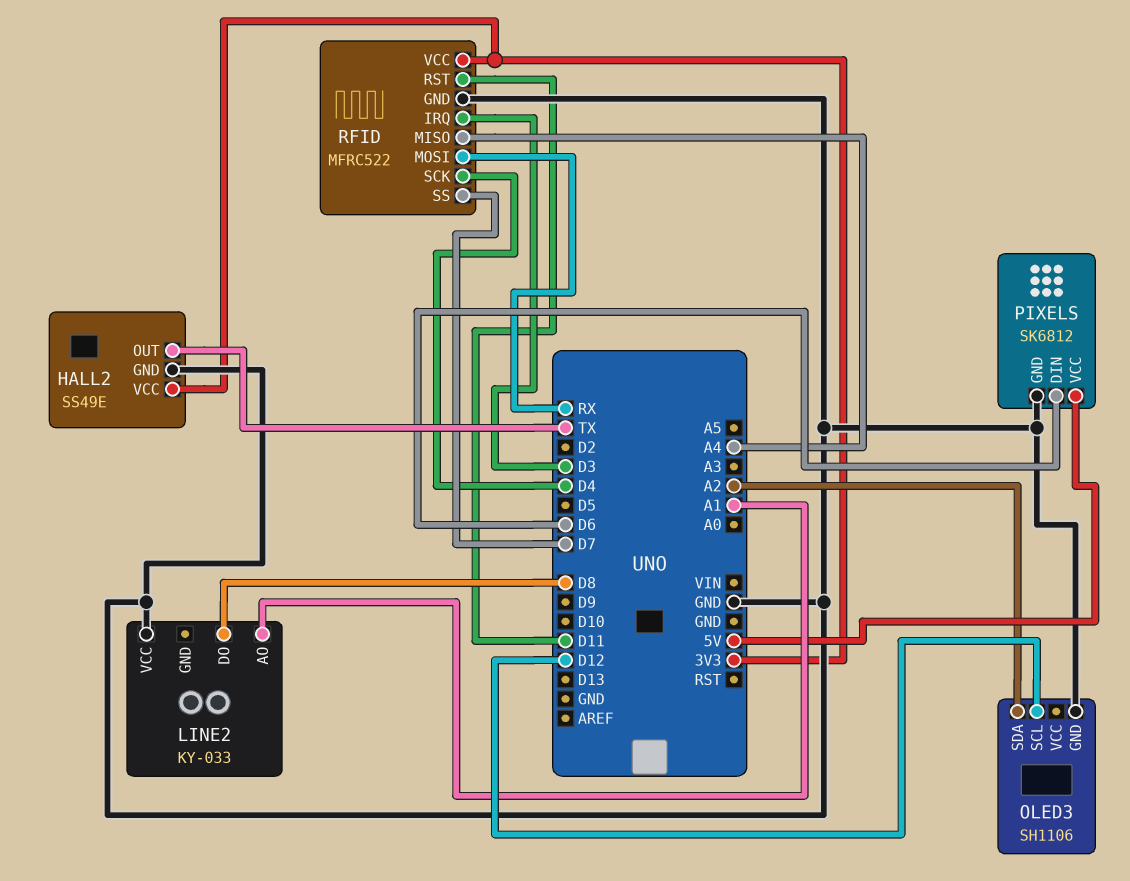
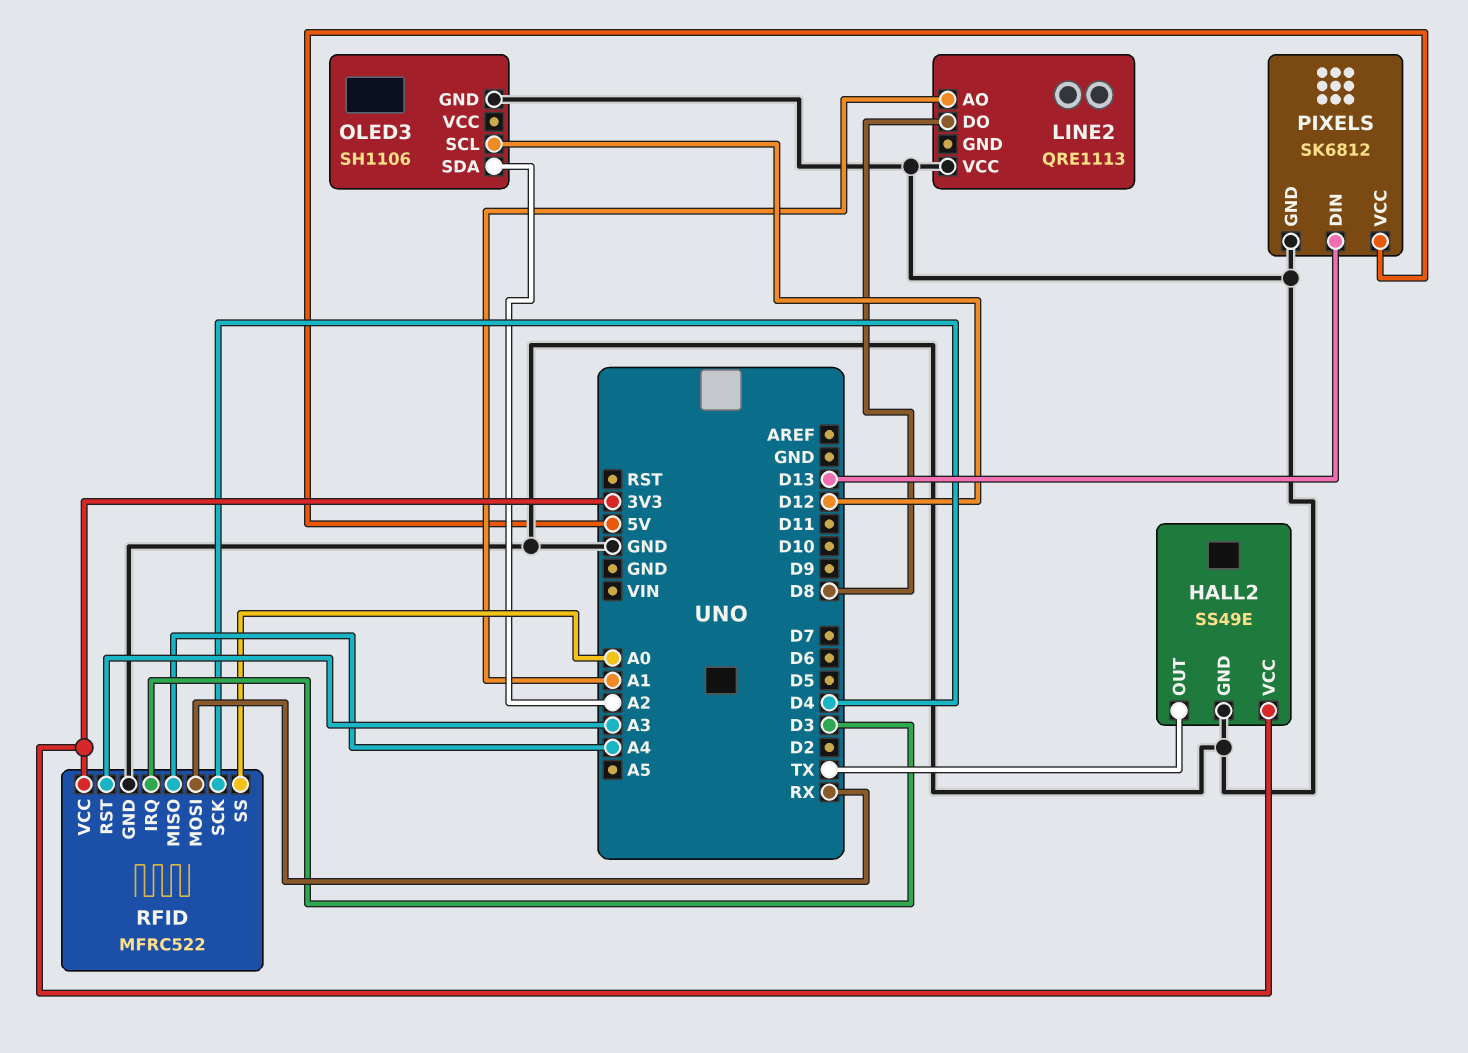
LINE2: KY-033 -> QRE1113
PIXELS pin DIN: D6 -> D13
RFID pin RST: D11 -> A3
RFID pin SS: D7 -> A0

